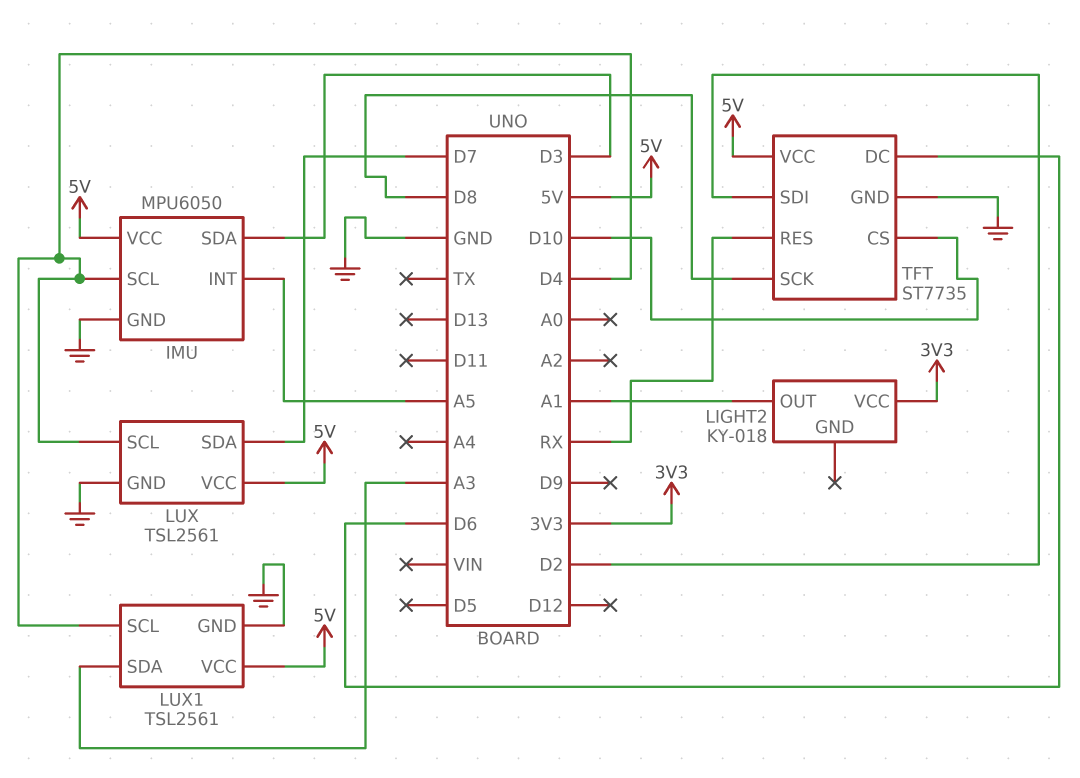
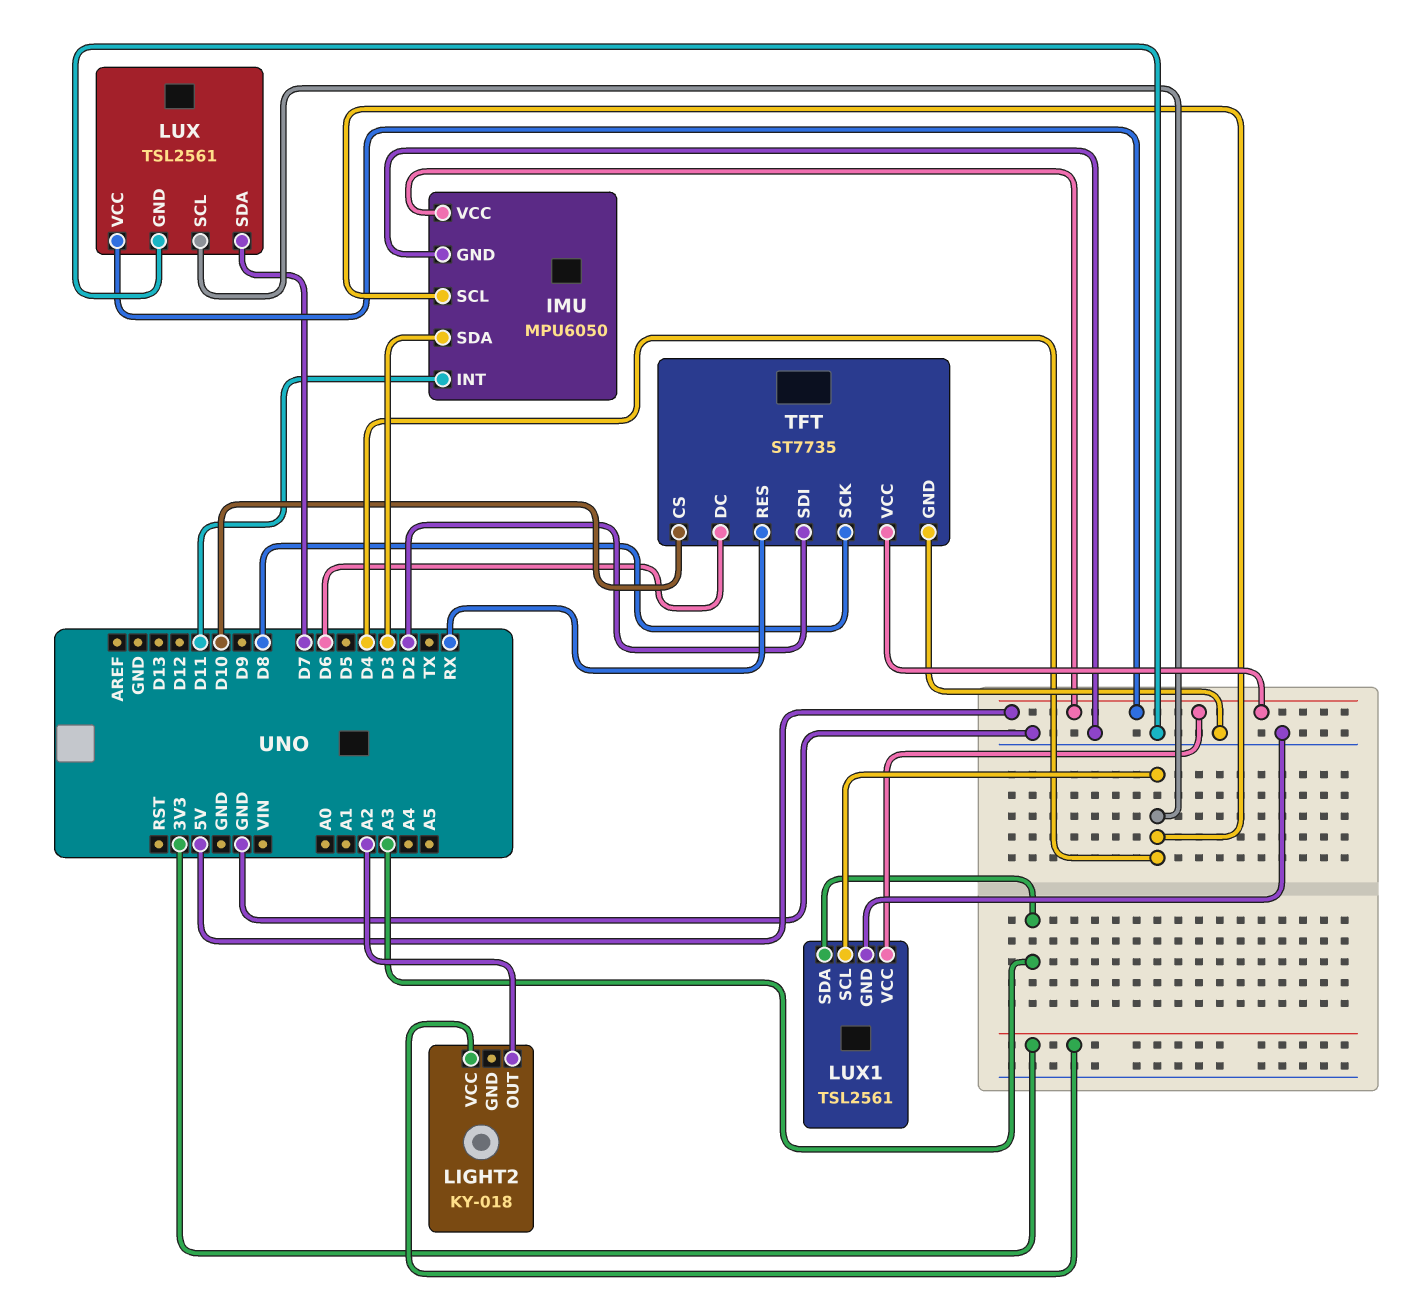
IMU pin INT: A5 -> D11
LIGHT2 pin OUT: A1 -> A2

